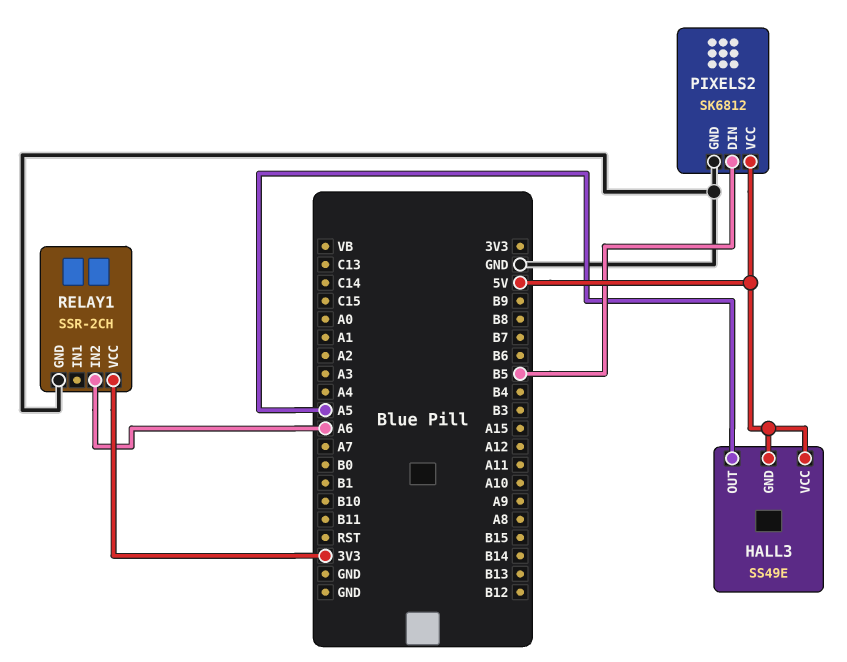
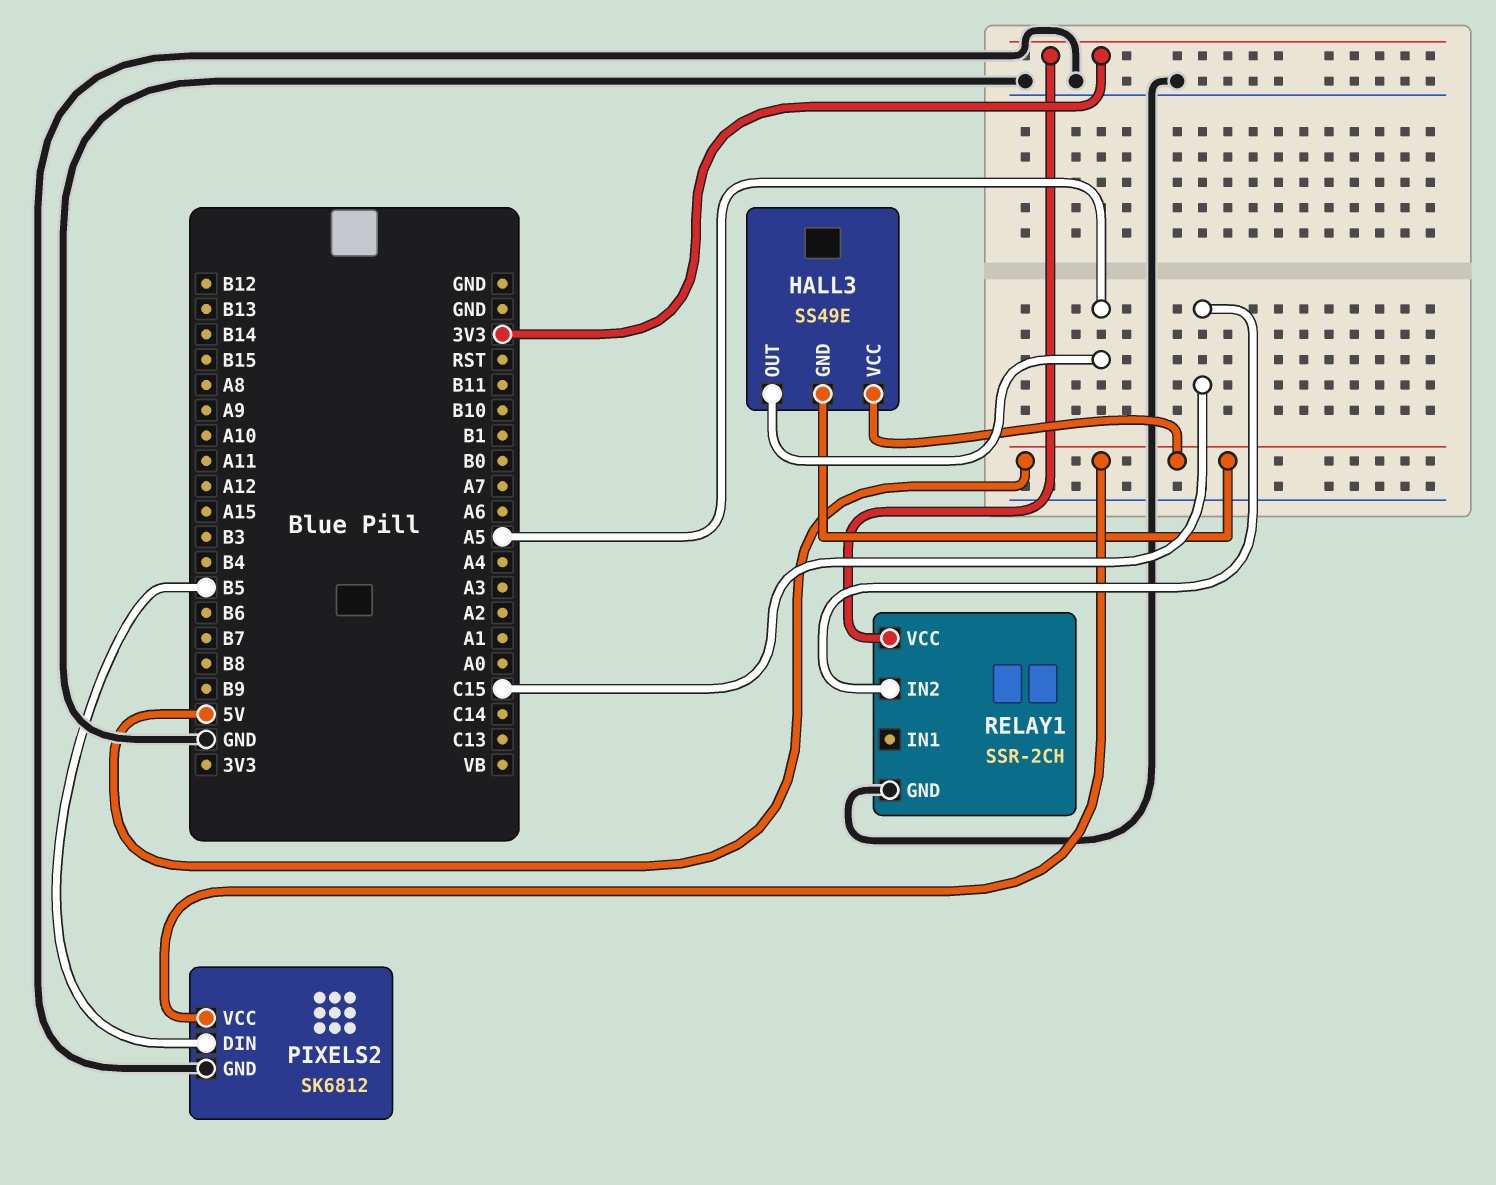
RELAY1 pin IN2: A6 -> C15

